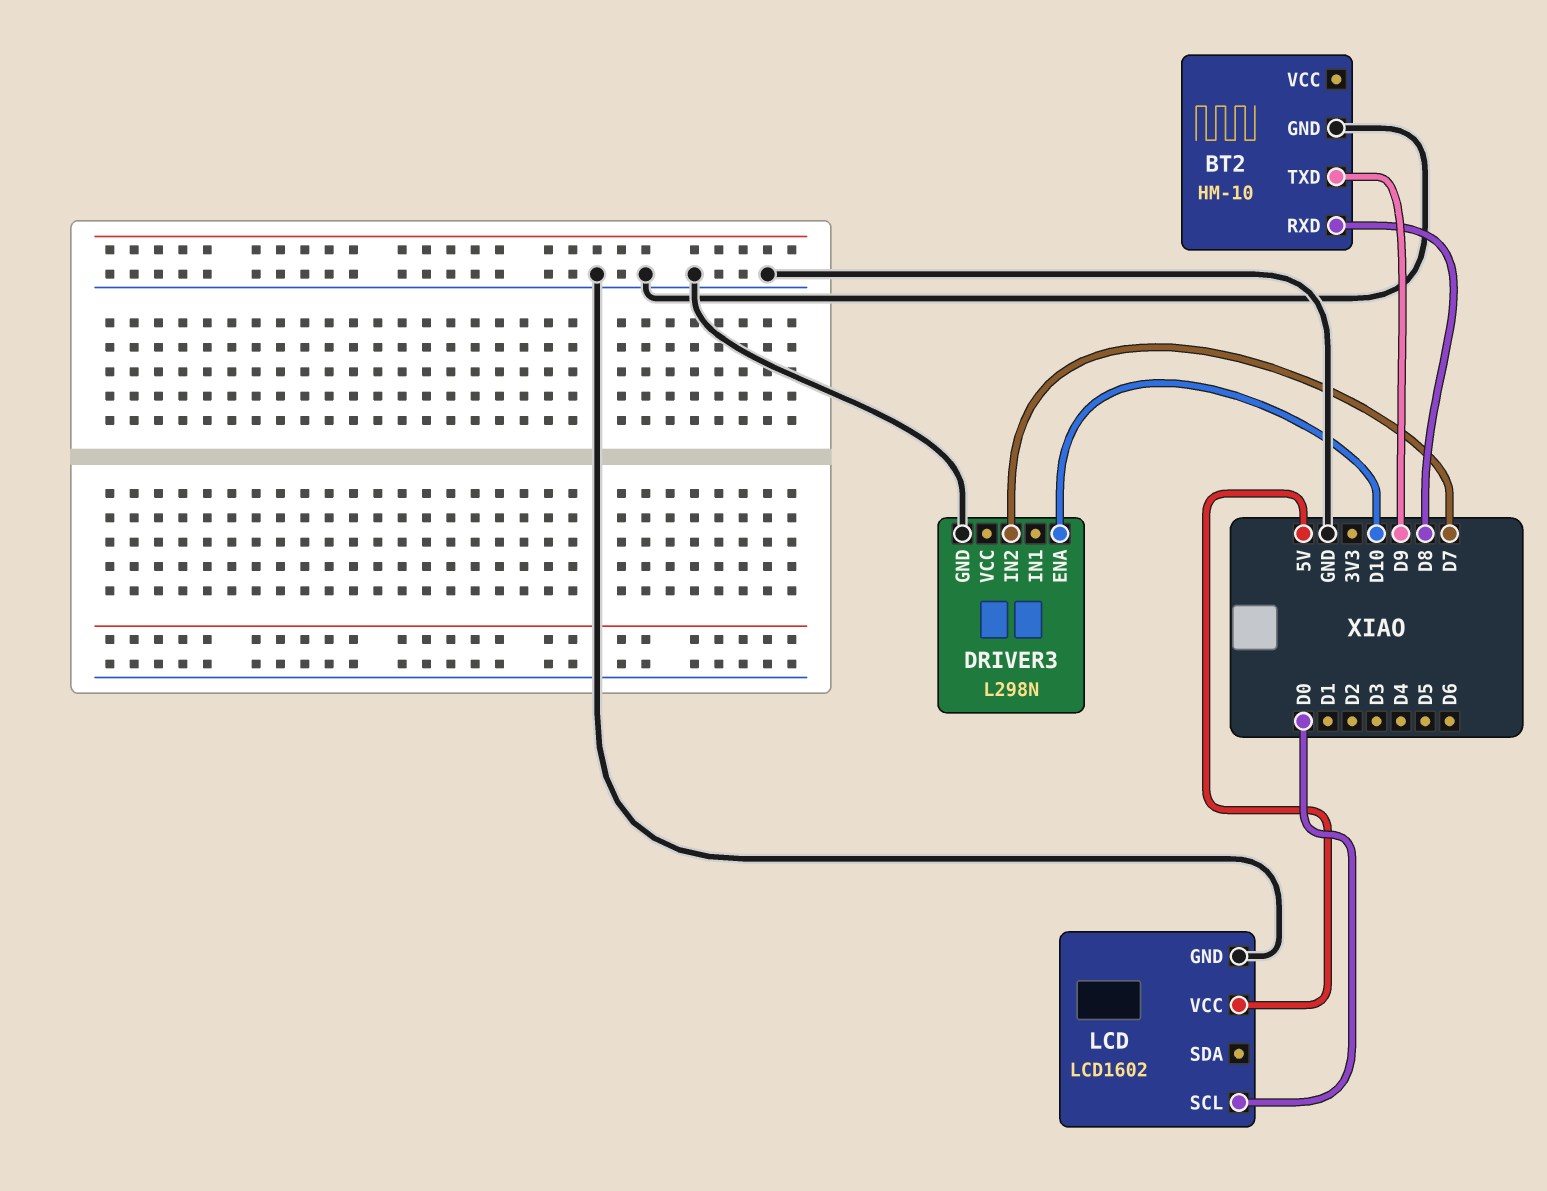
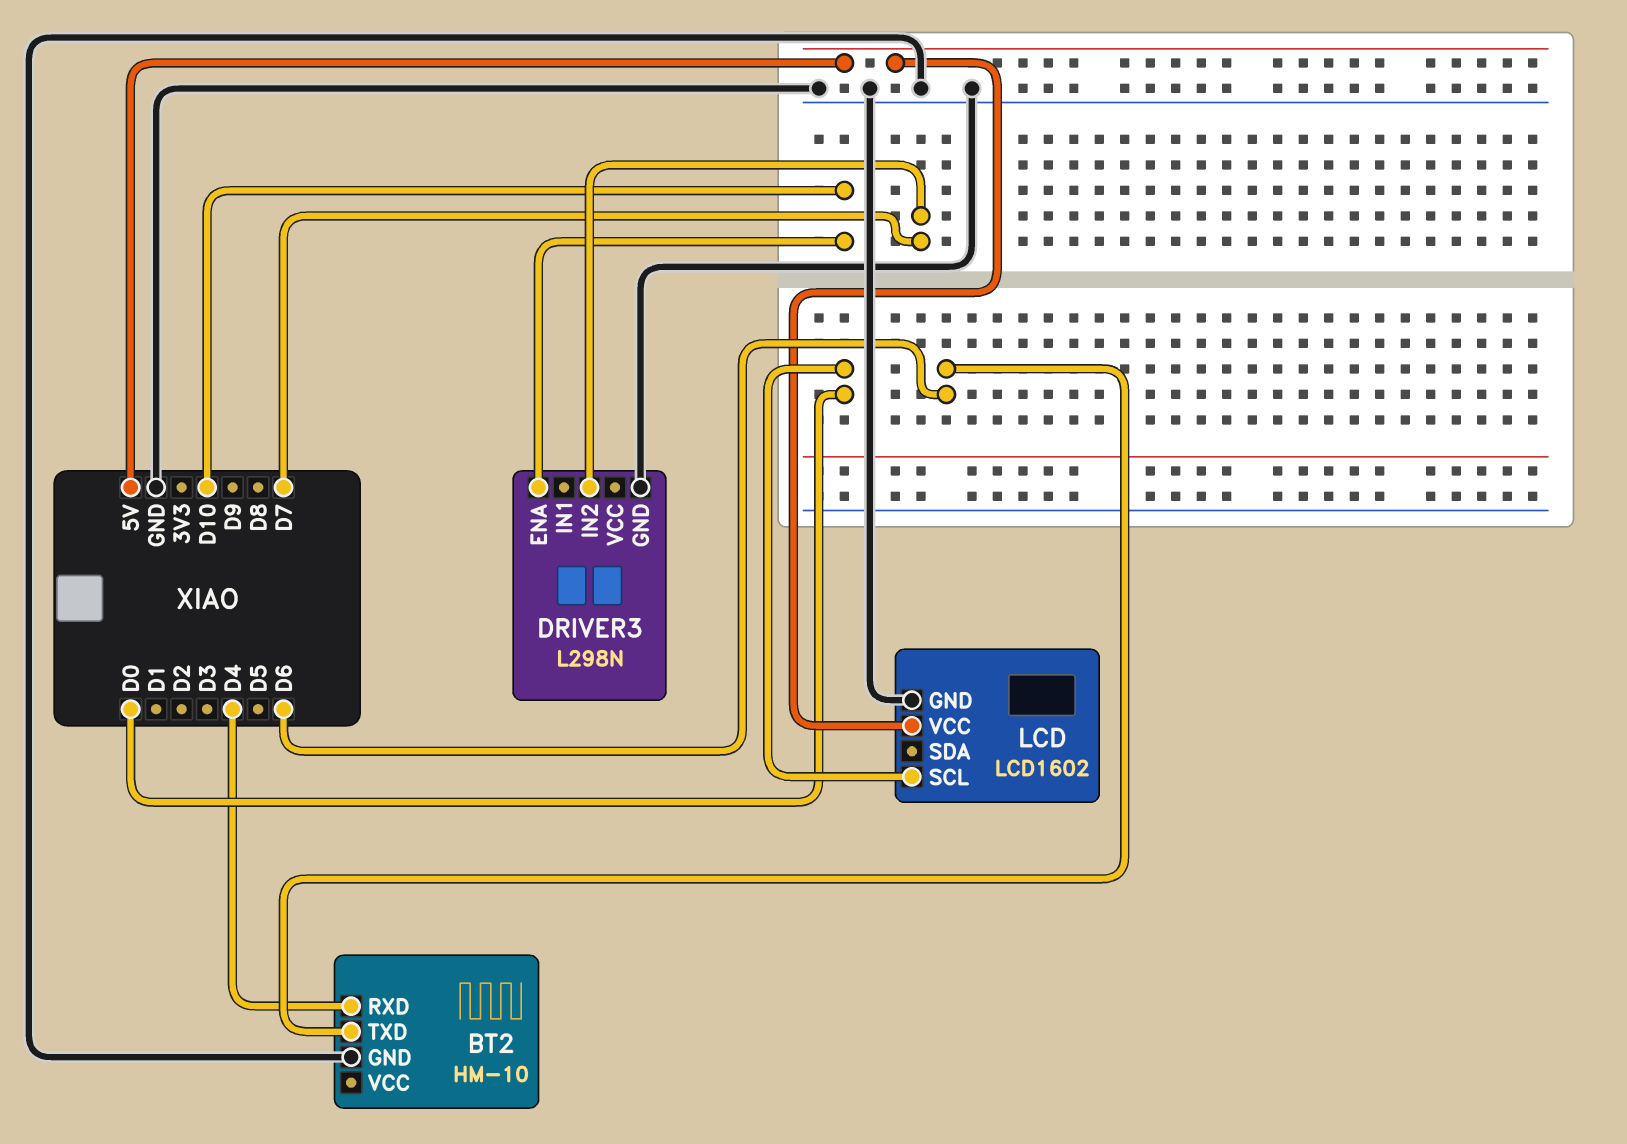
BT2 pin RXD: D8 -> D4
BT2 pin TXD: D9 -> D6

